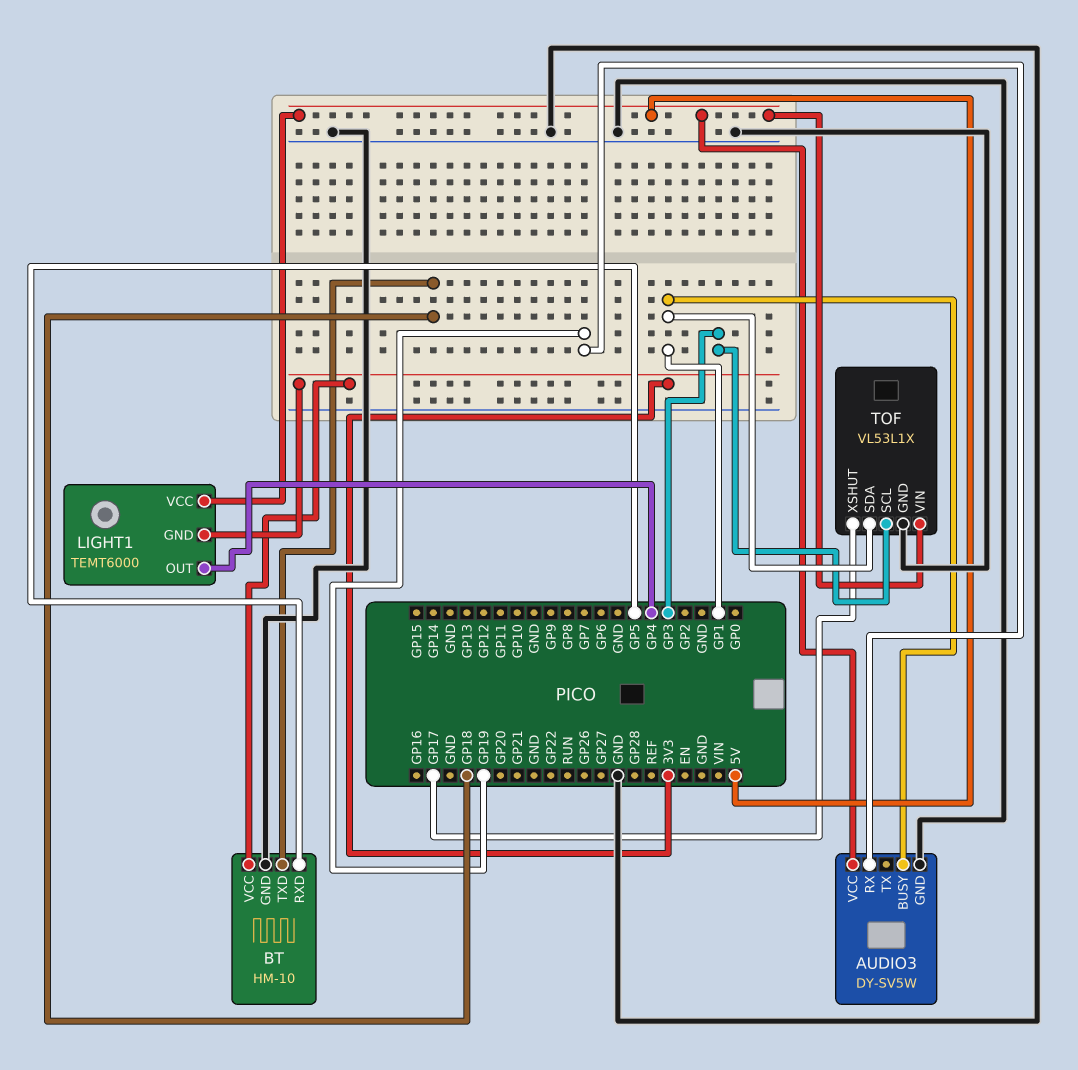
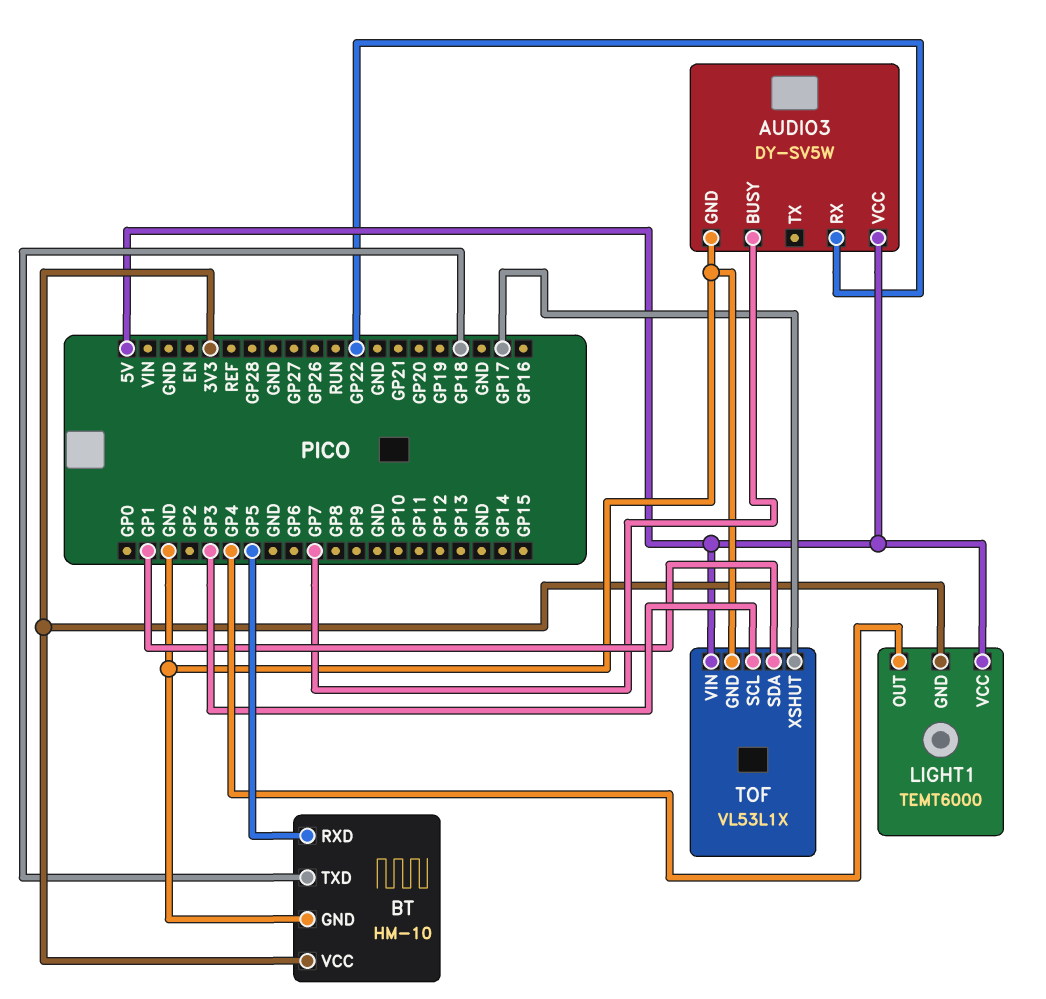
AUDIO3 pin BUSY: GP1 -> GP7
AUDIO3 pin RX: GP19 -> GP22

